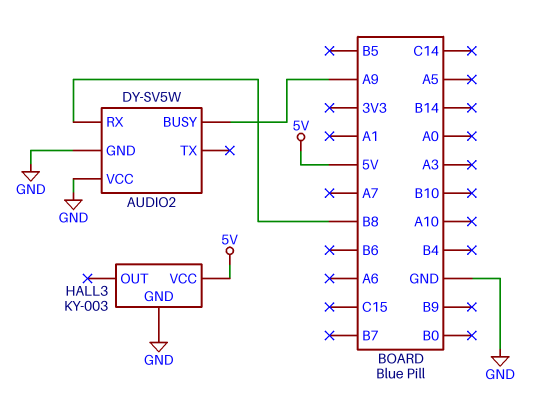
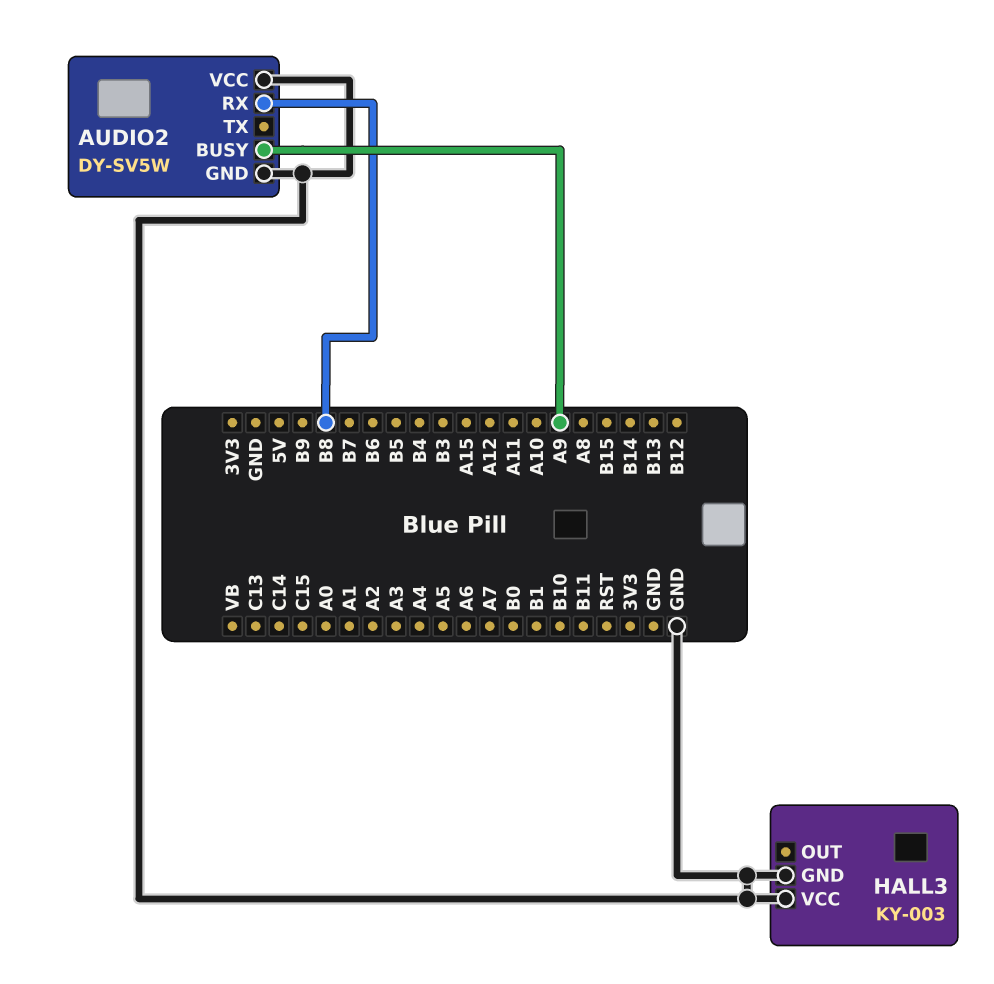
HALL3 pin VCC: 5V -> GND

